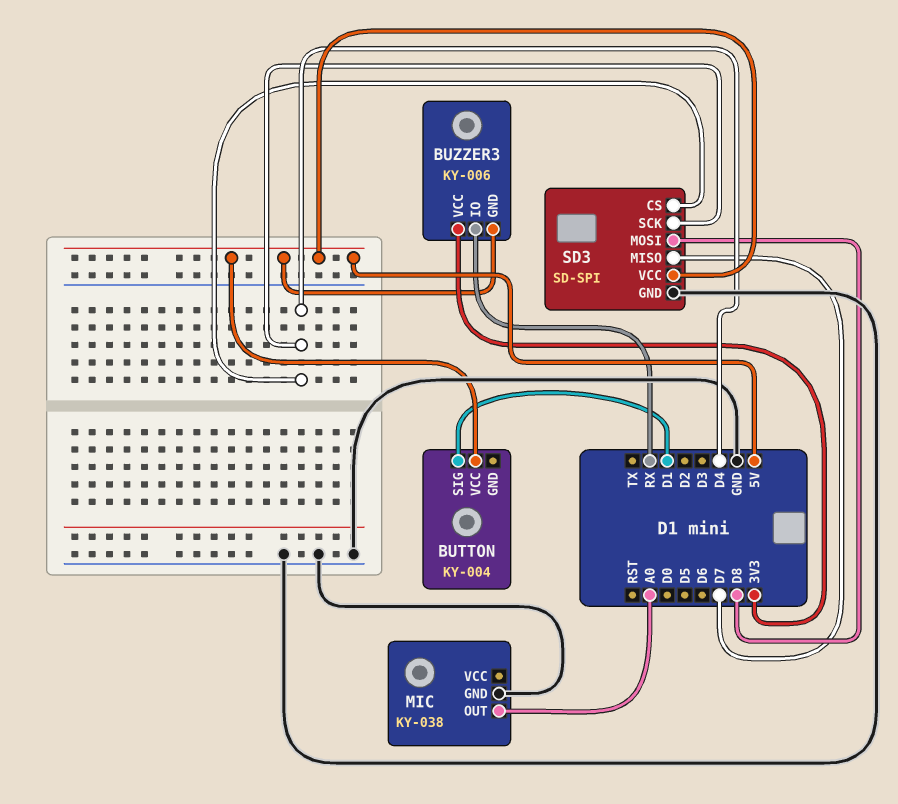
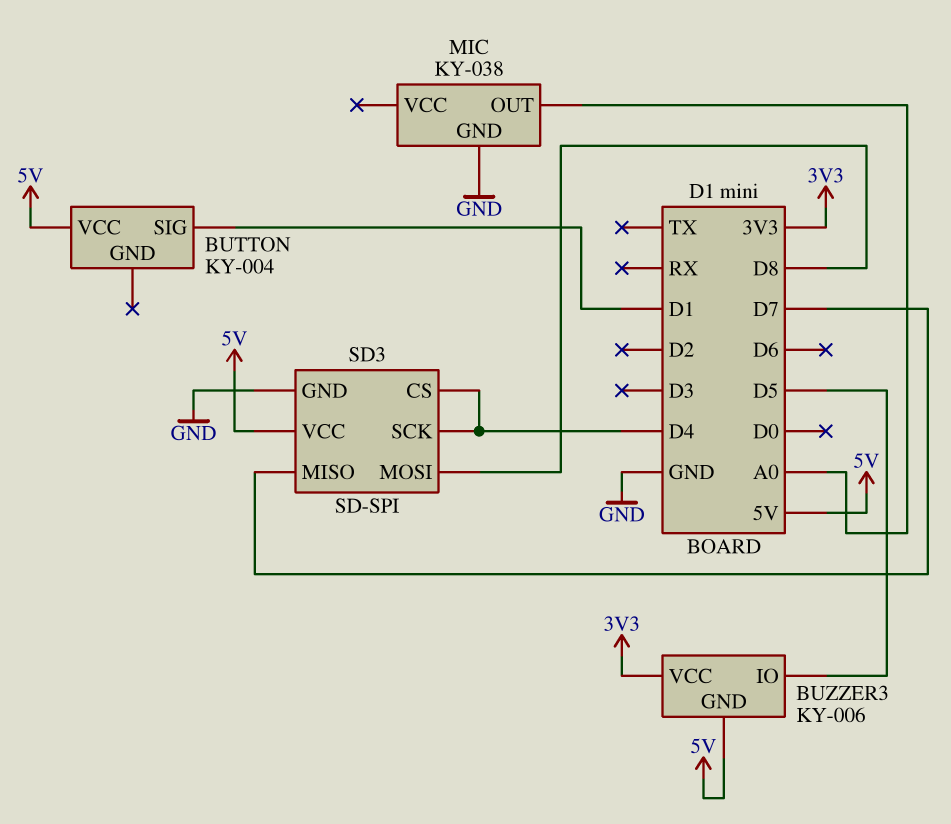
BUZZER3 pin IO: RX -> D5

